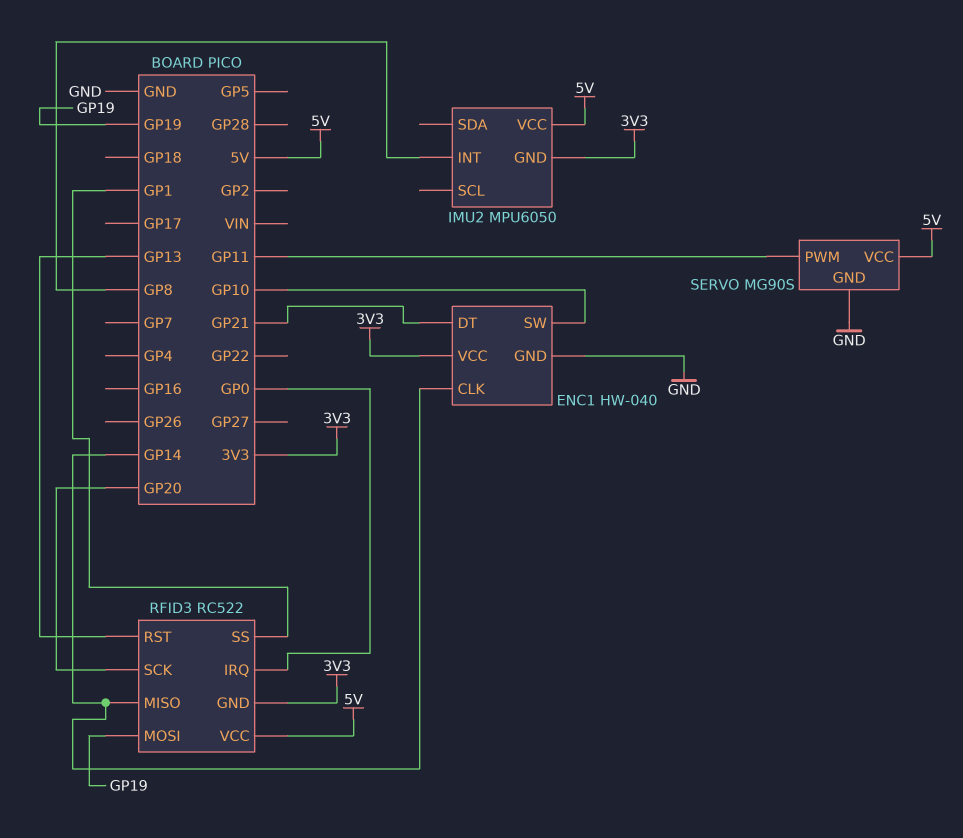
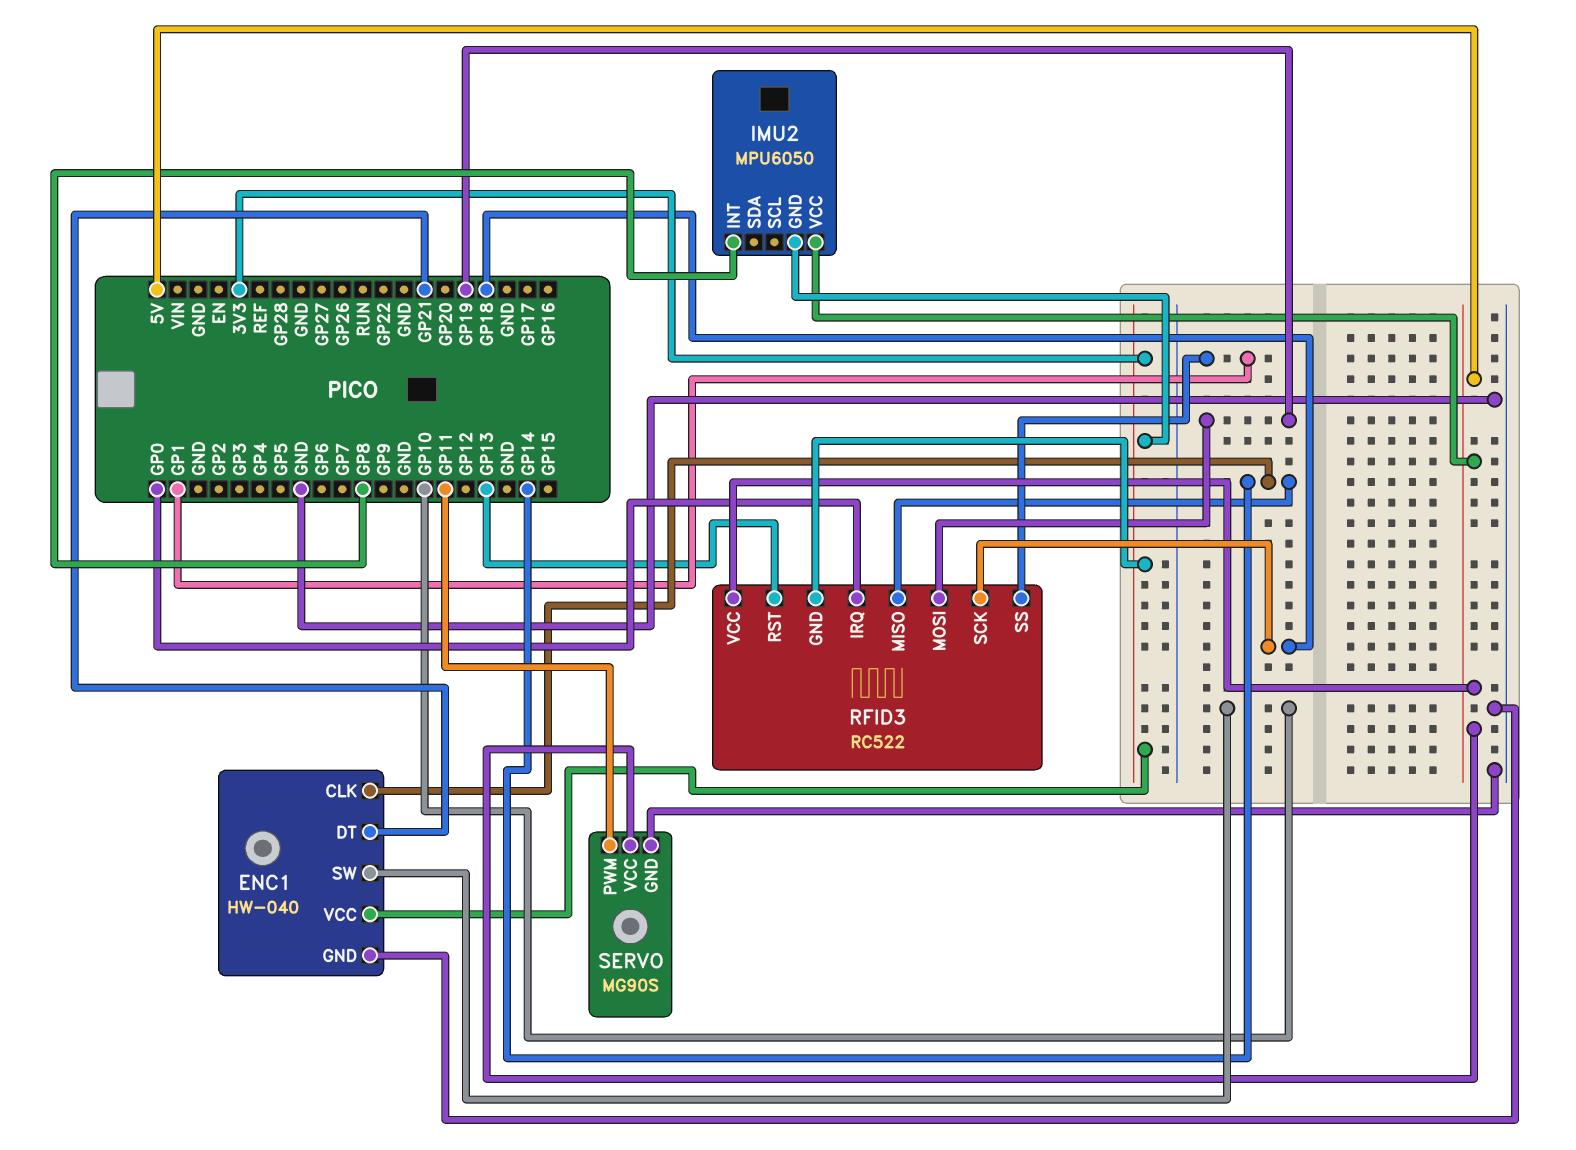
RFID3 pin SCK: GP20 -> GP18

